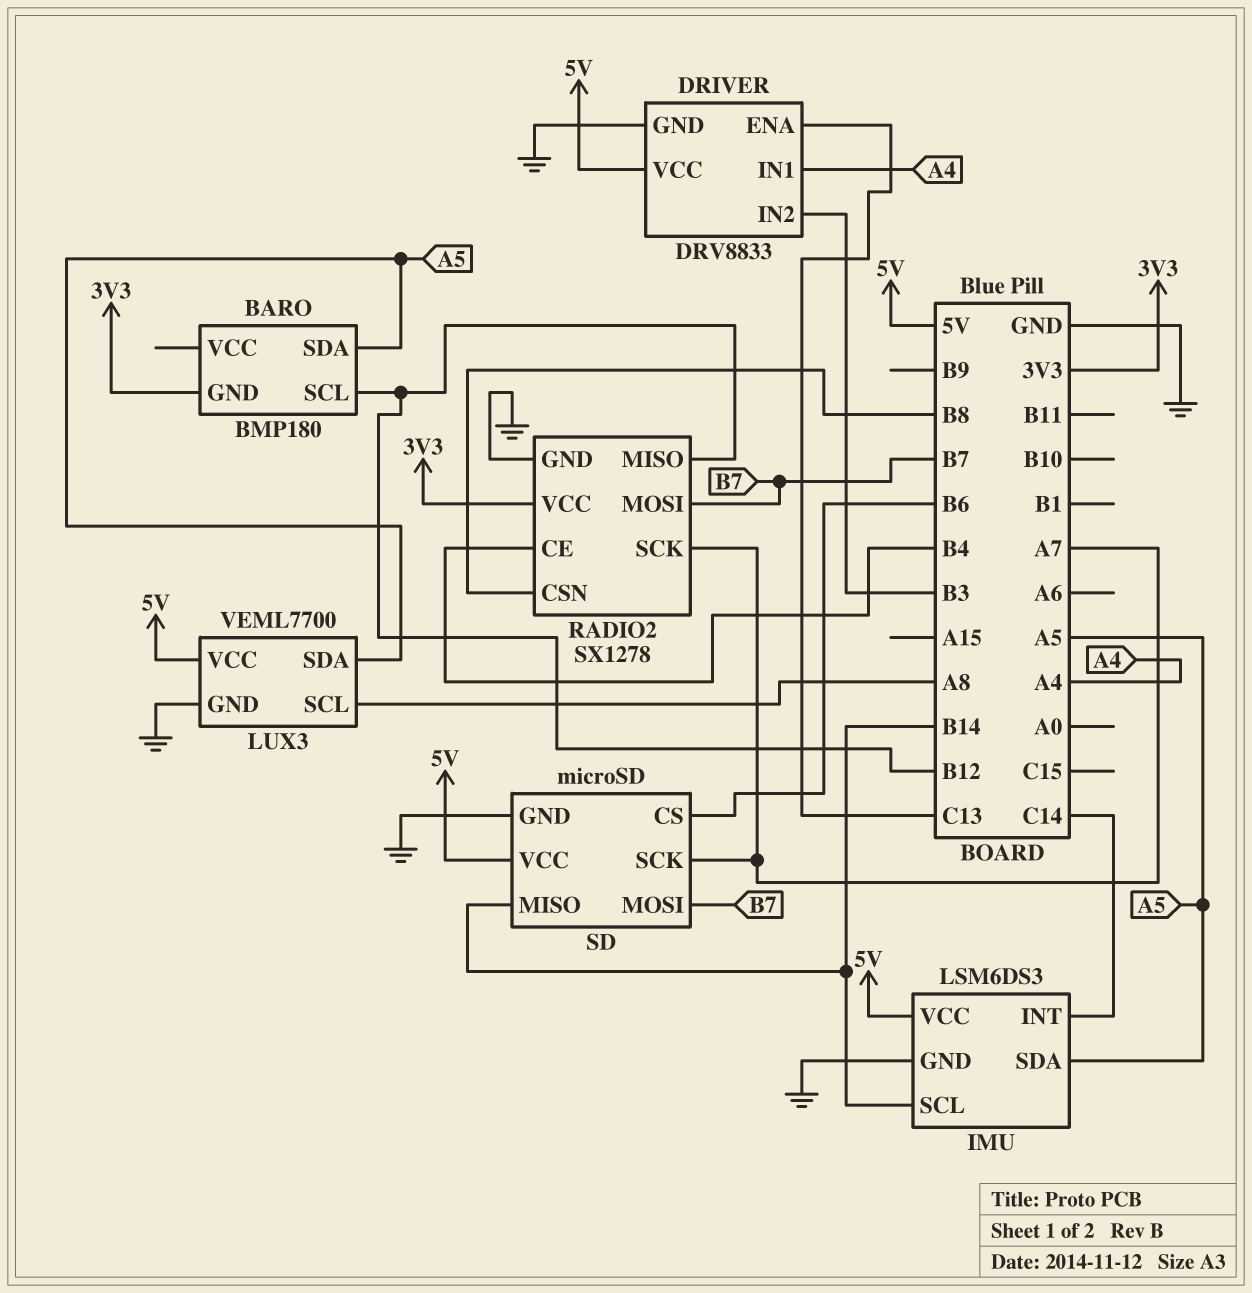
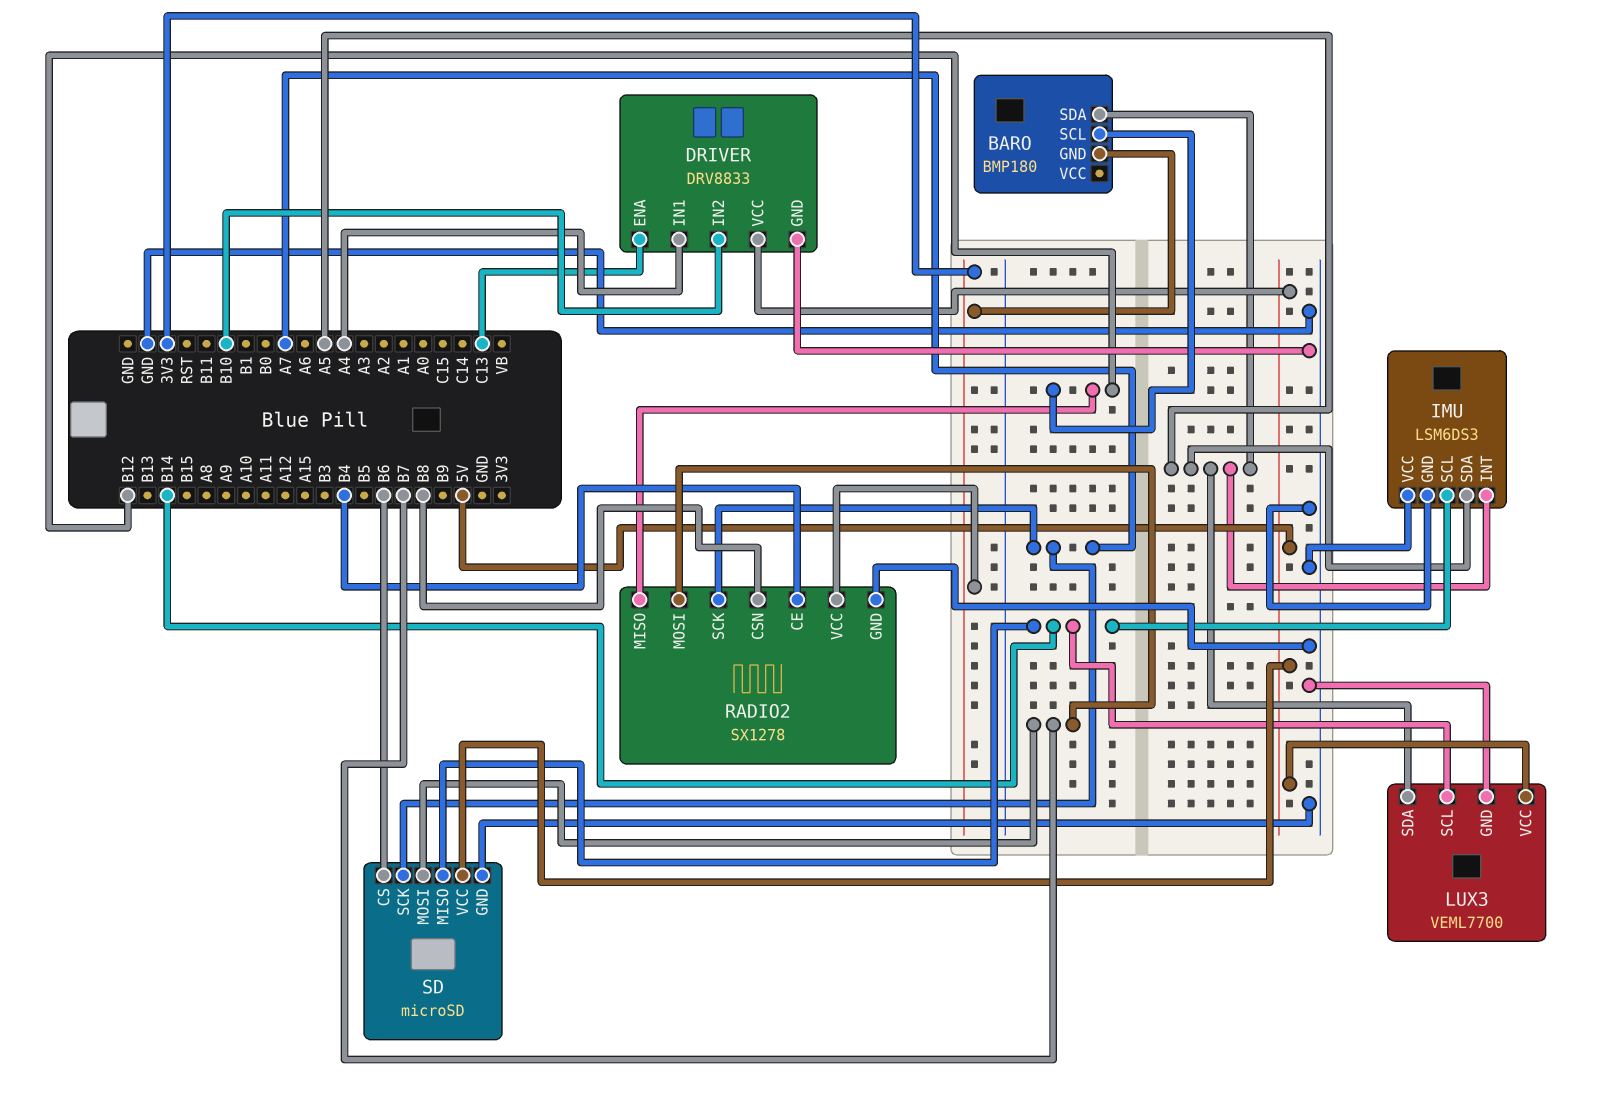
DRIVER pin IN2: B3 -> B10
IMU pin INT: C14 -> A5
IMU pin VCC: 5V -> GND
LUX3 pin SCL: A8 -> B14

